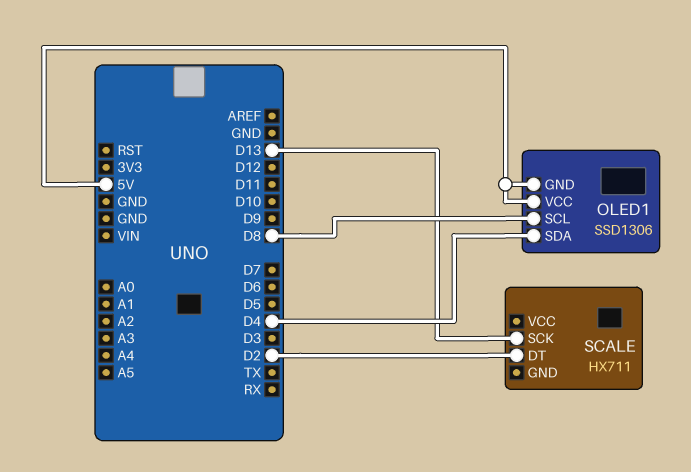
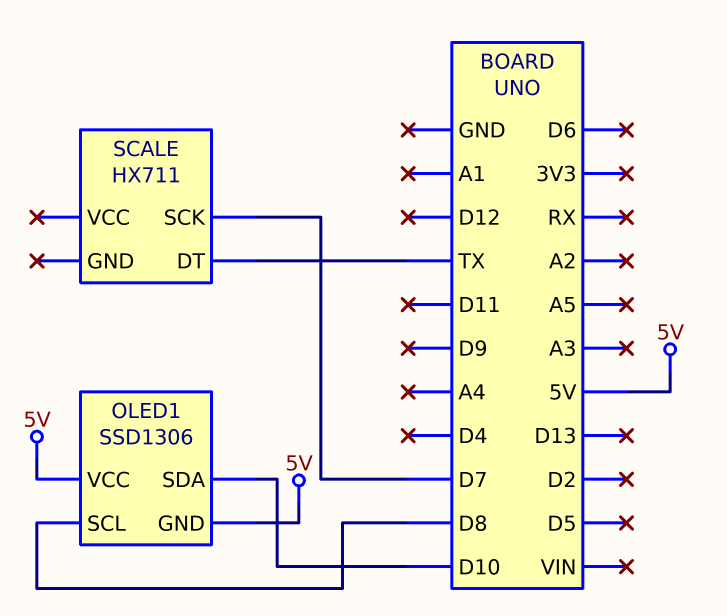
OLED1 pin SDA: D4 -> D10
SCALE pin DT: D2 -> TX
SCALE pin SCK: D13 -> D7

